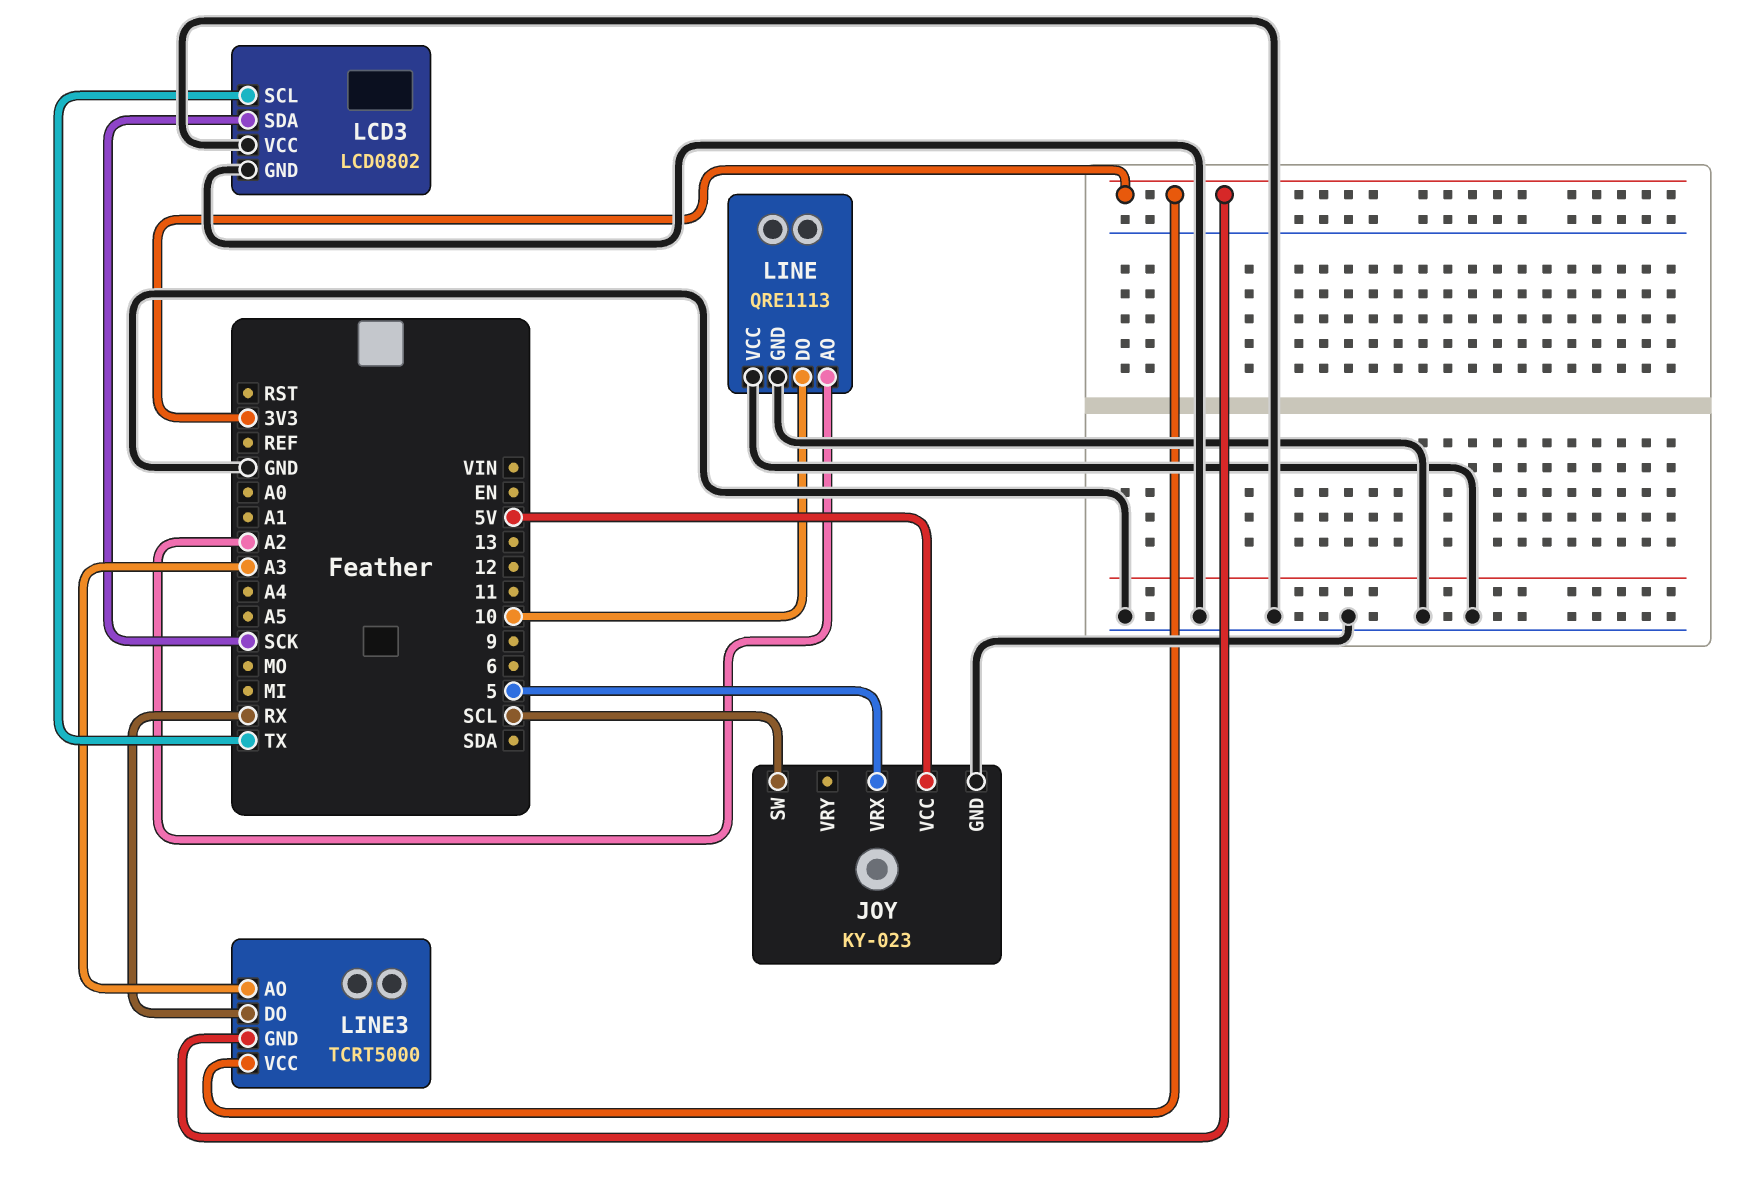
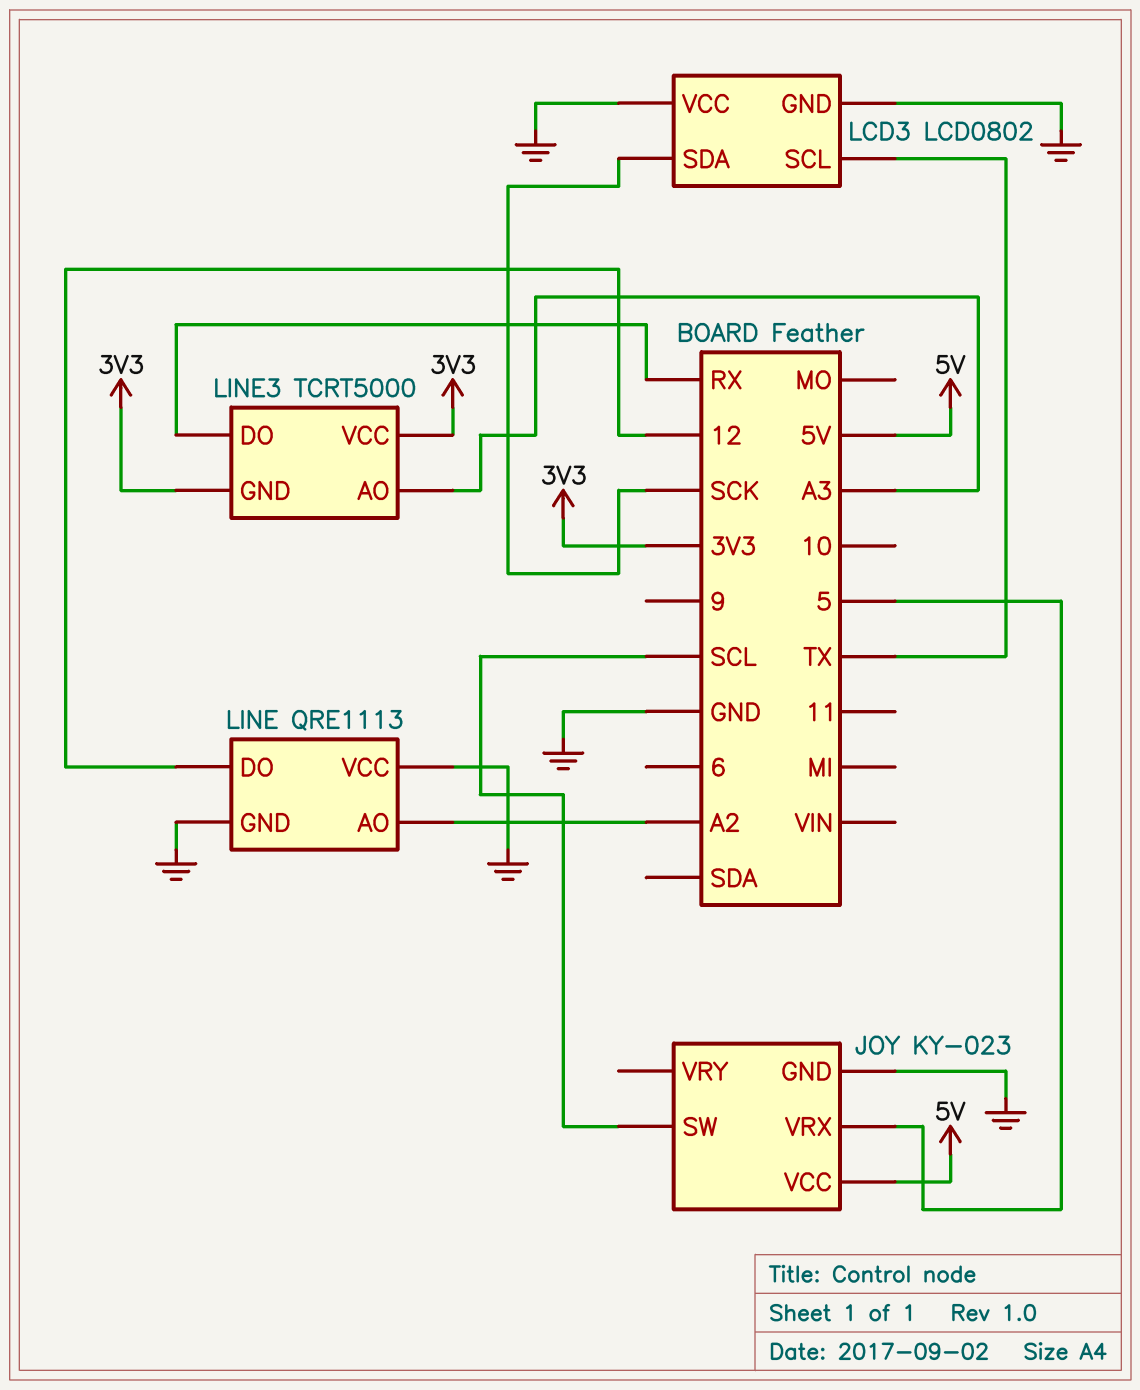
LINE pin DO: 10 -> 12

